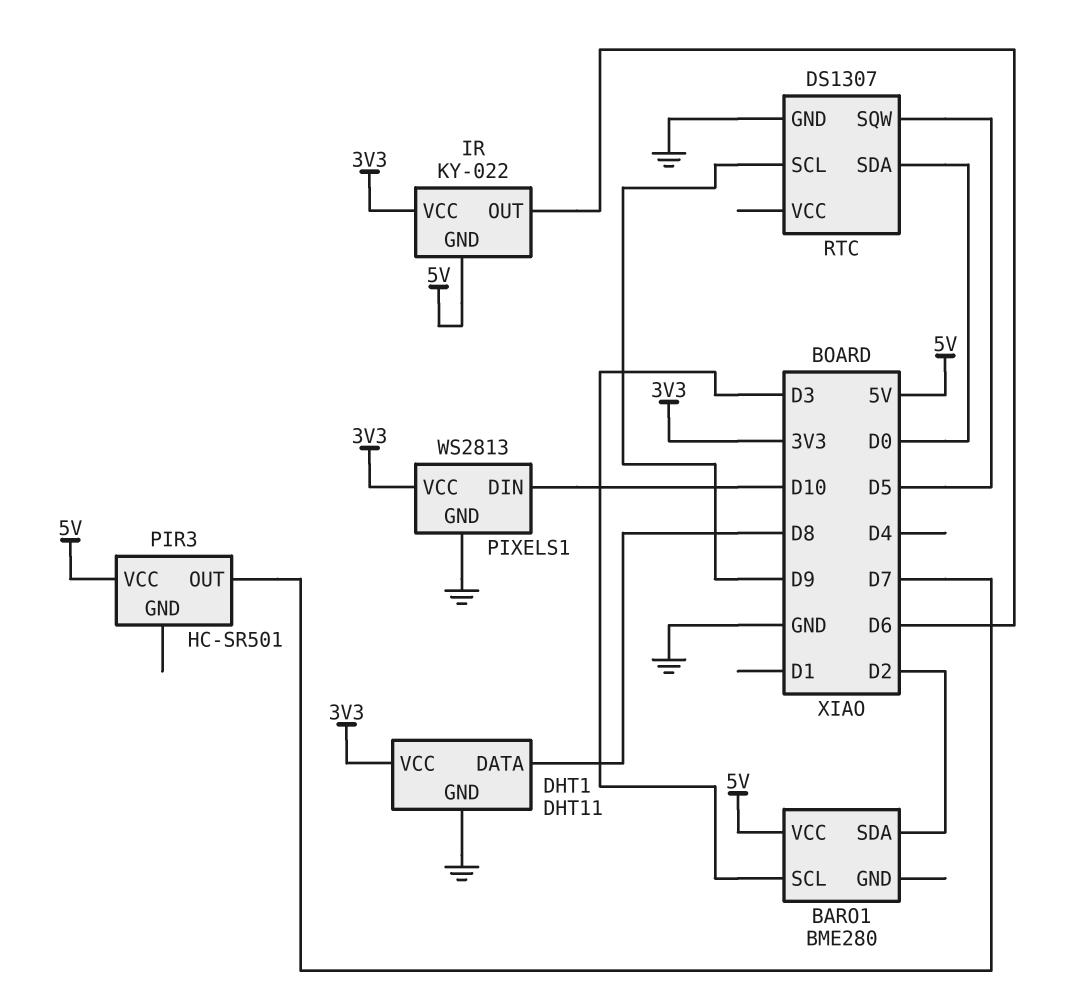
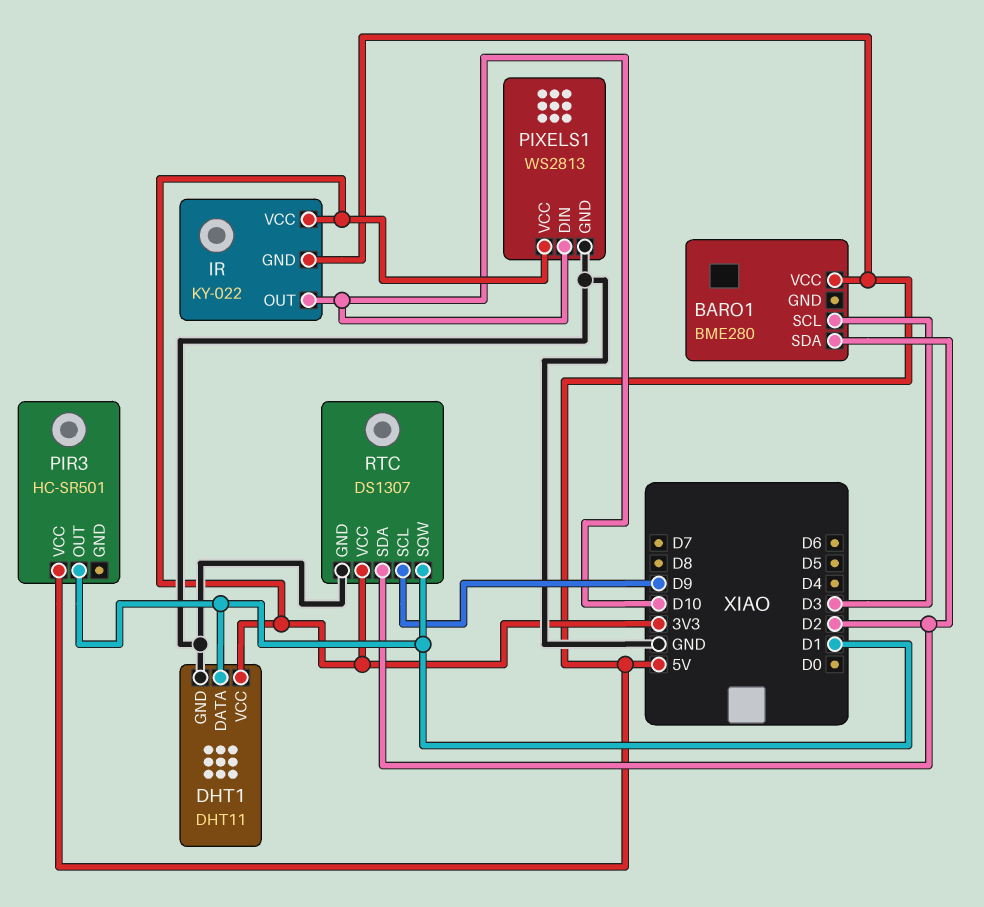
DHT1 pin DATA: D8 -> D1
IR pin OUT: D6 -> D10
PIR3 pin OUT: D7 -> D1
RTC pin SDA: D0 -> D2
RTC pin SQW: D5 -> D1
RTC pin VCC: none -> 3V3

